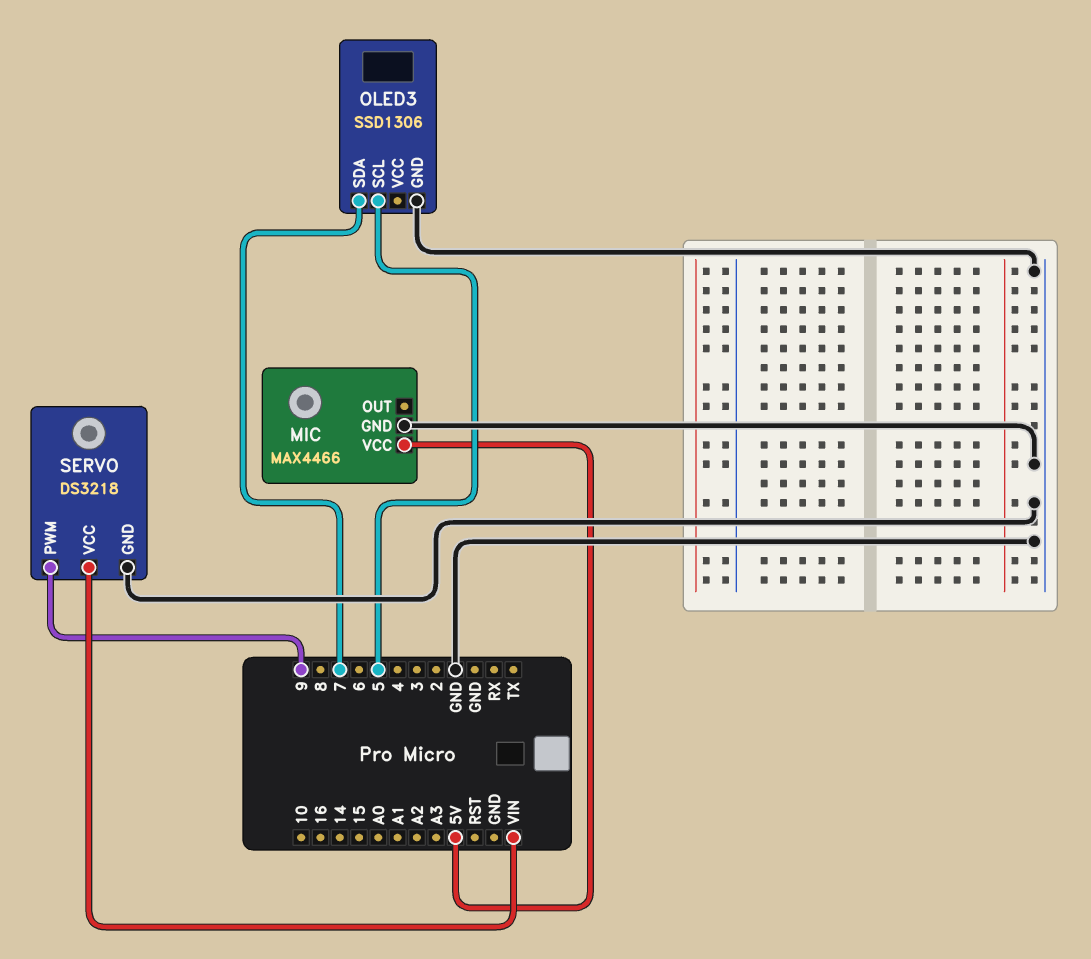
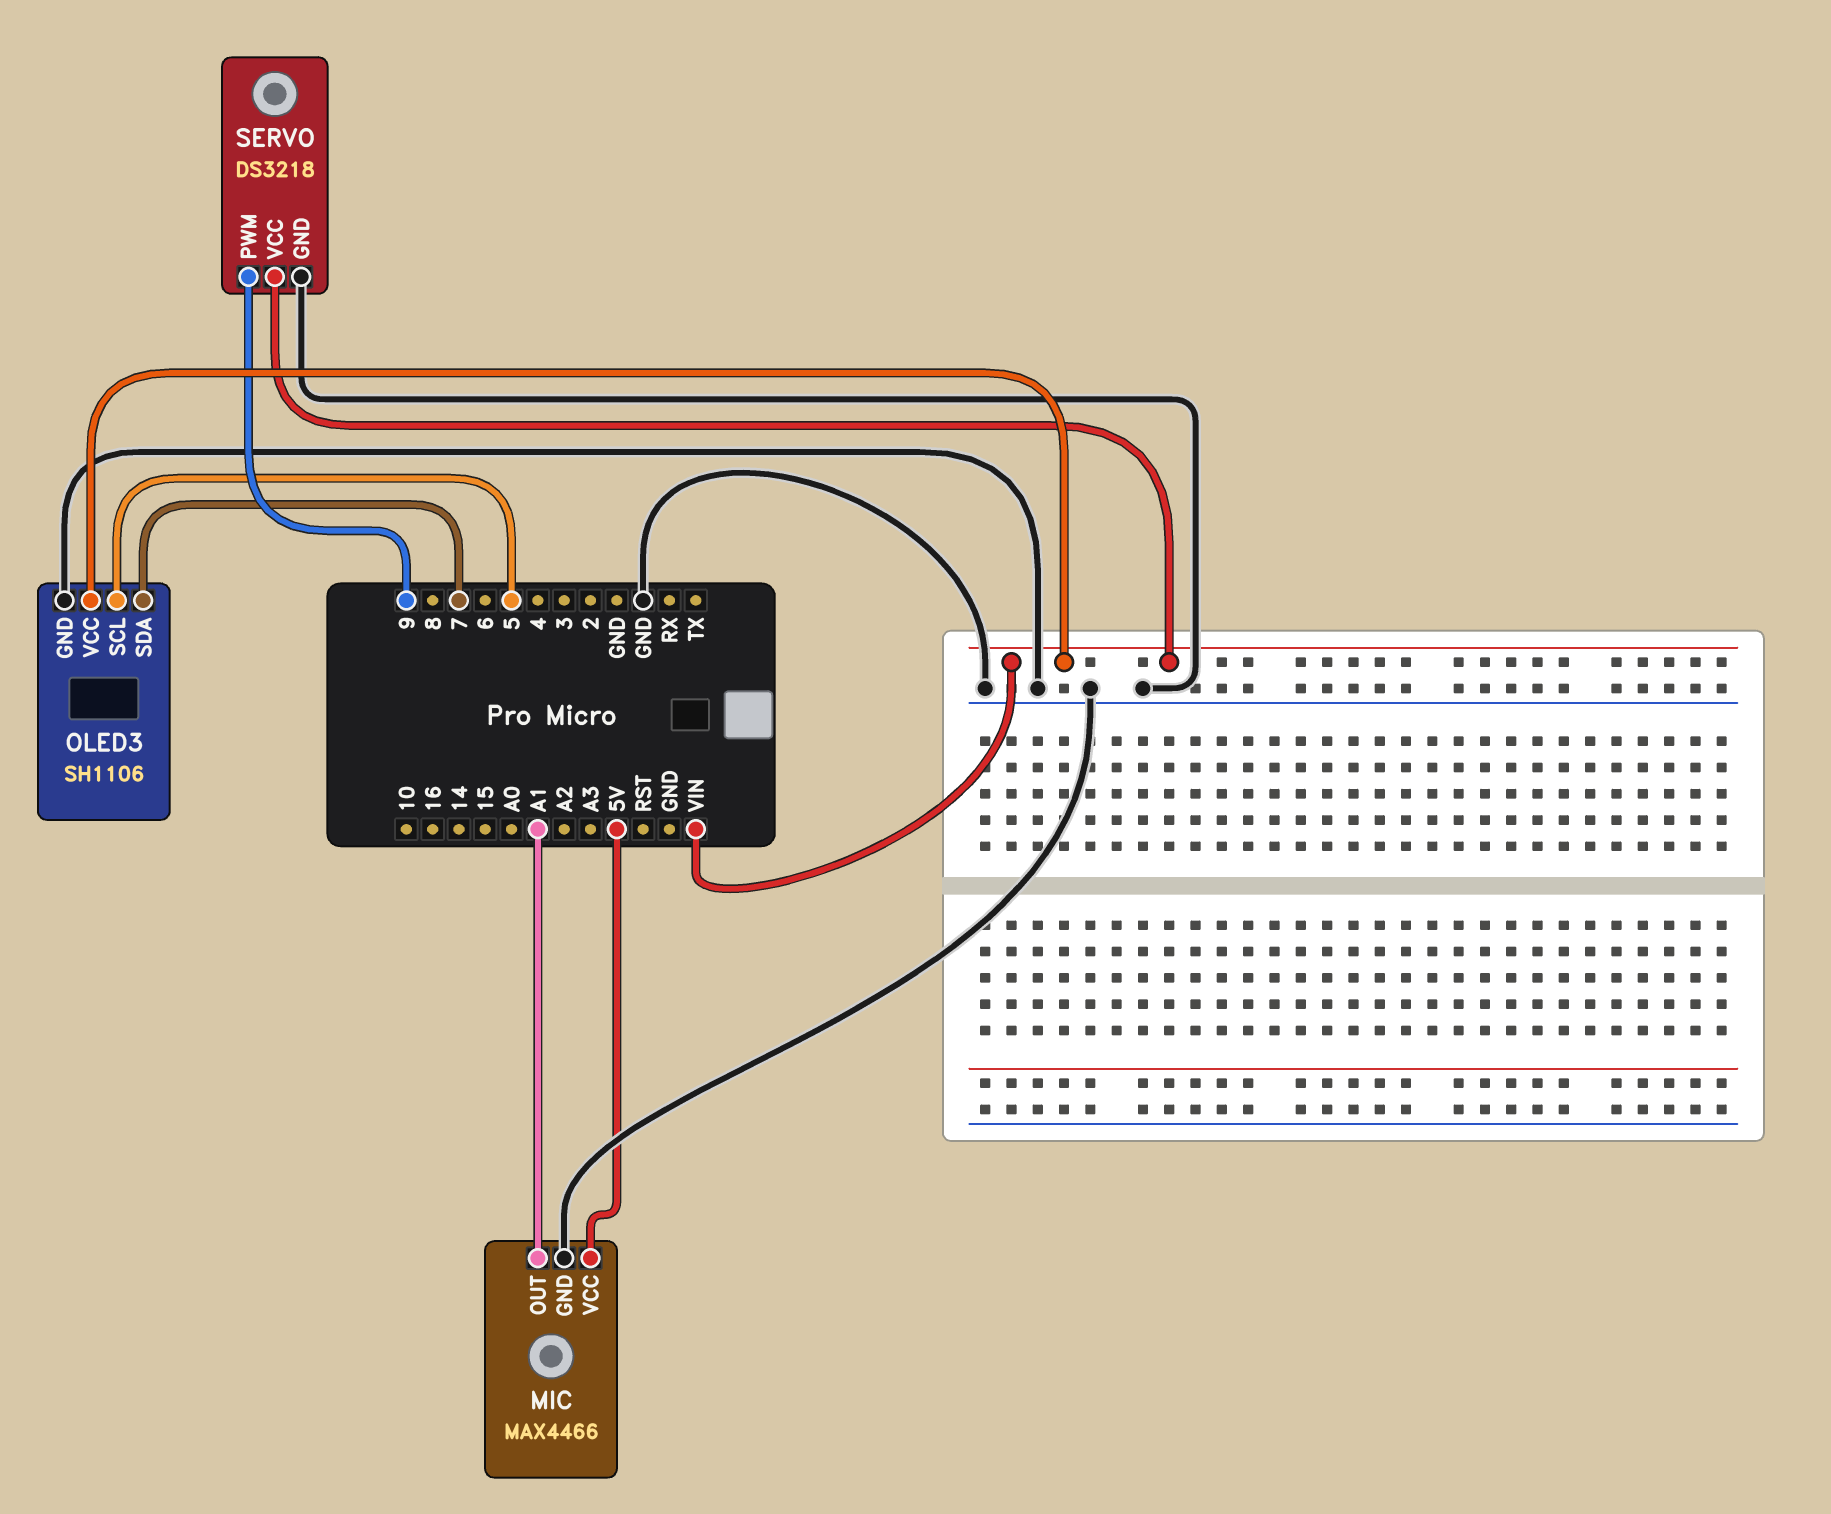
MIC pin OUT: none -> A1
OLED3: SSD1306 -> SH1106
OLED3 pin VCC: none -> VIN

